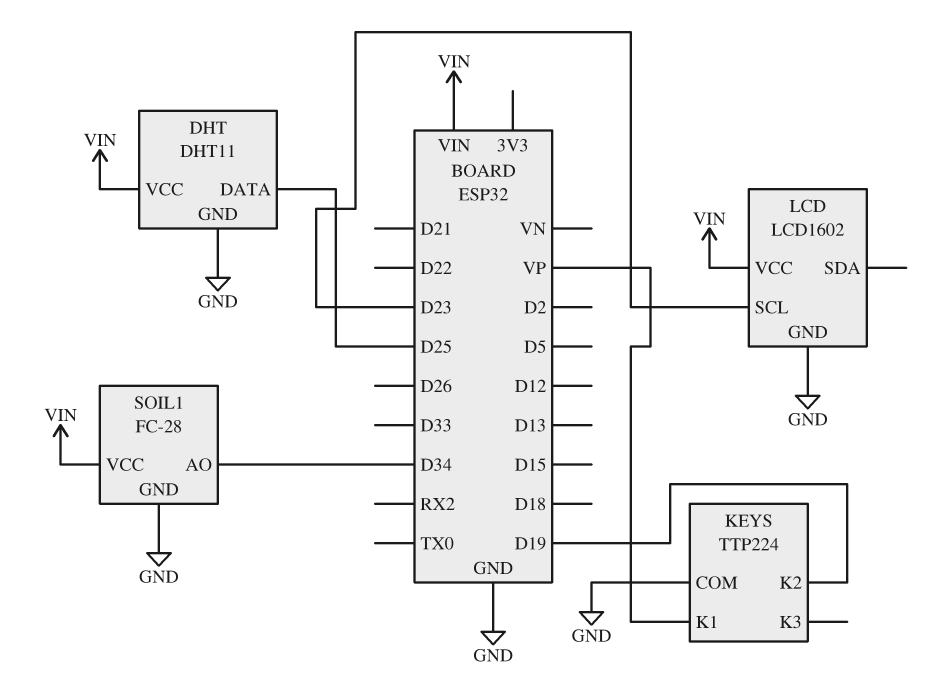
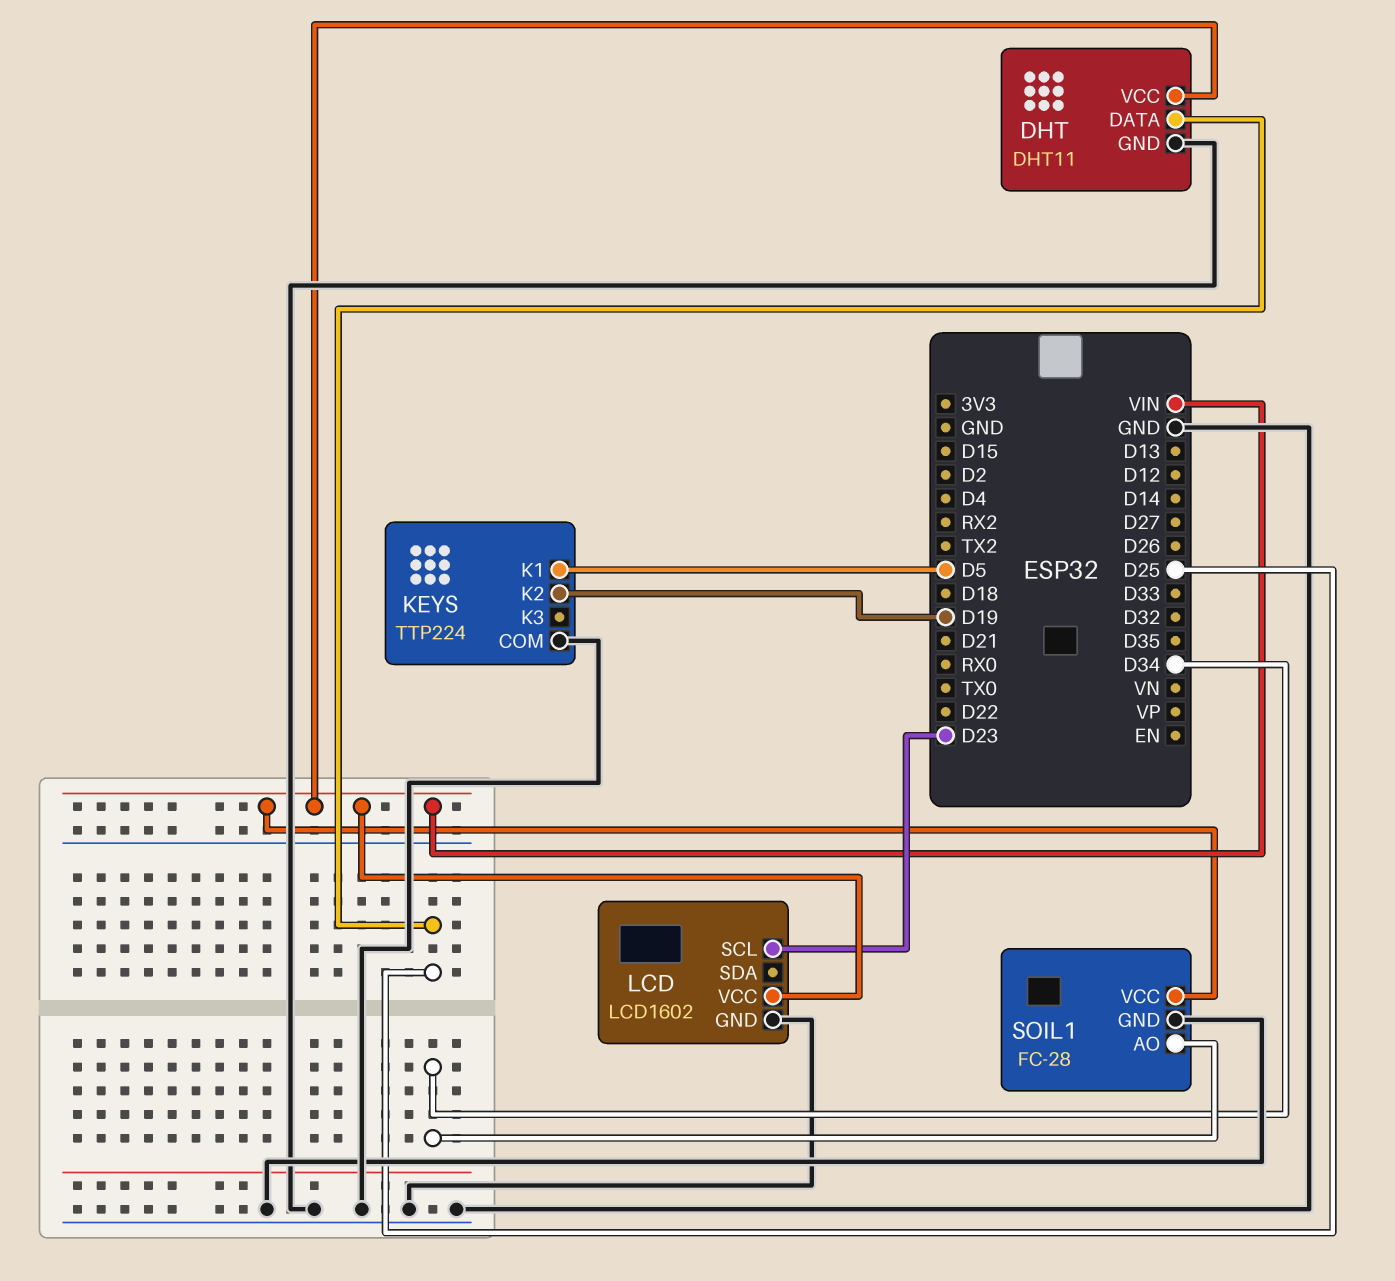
KEYS pin K1: VP -> D5

